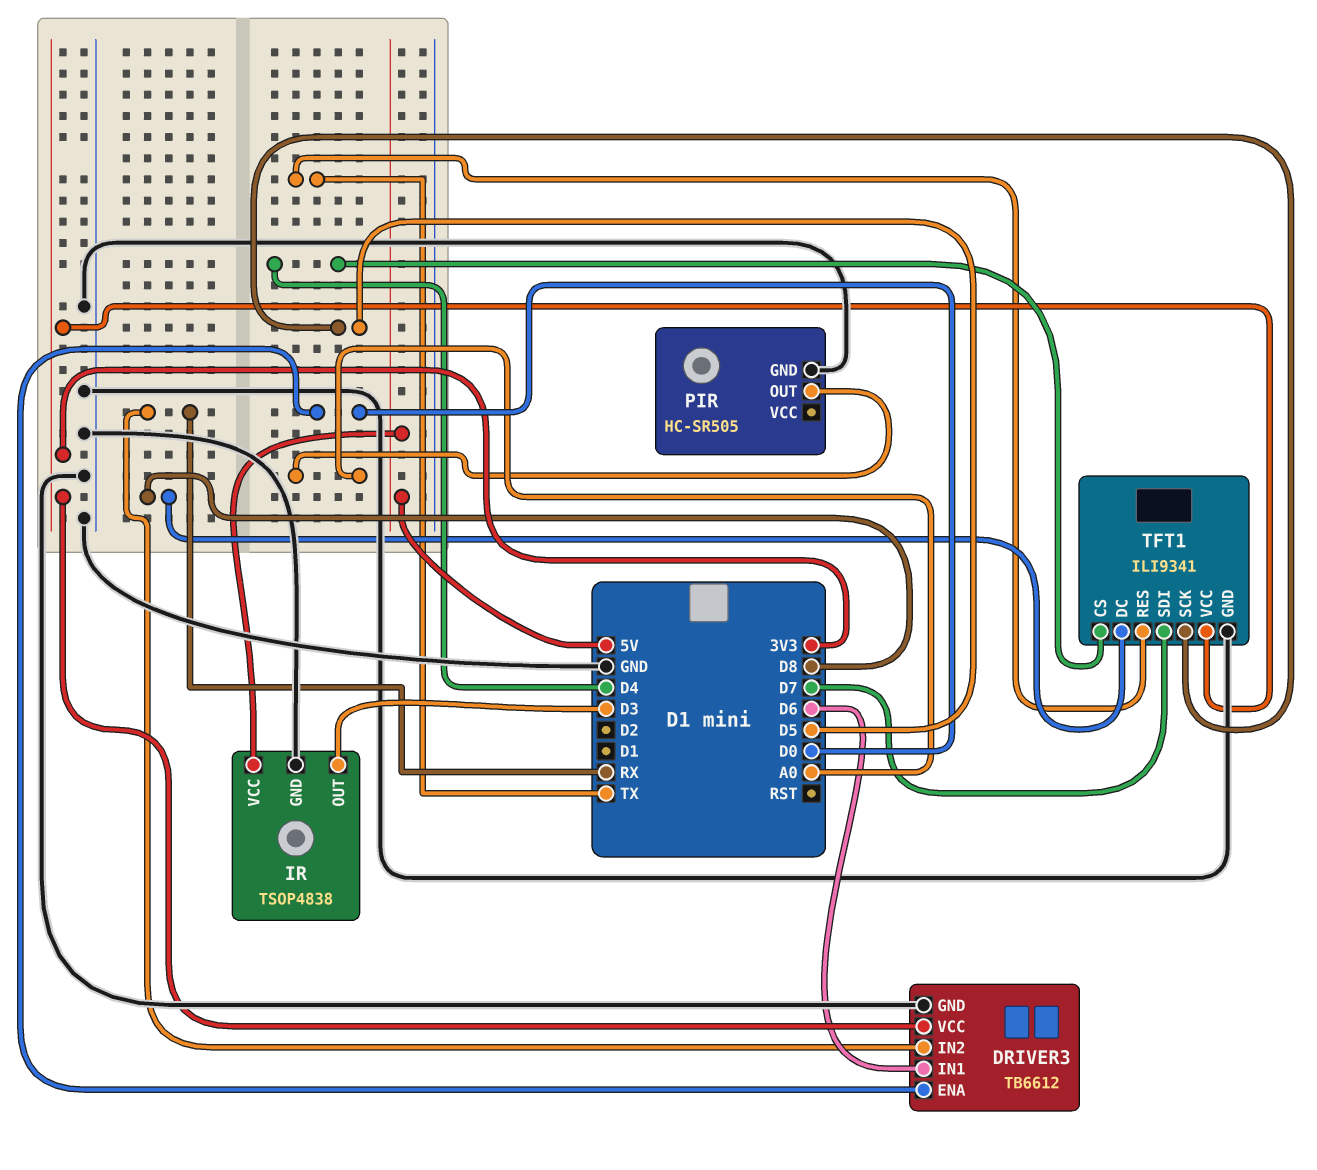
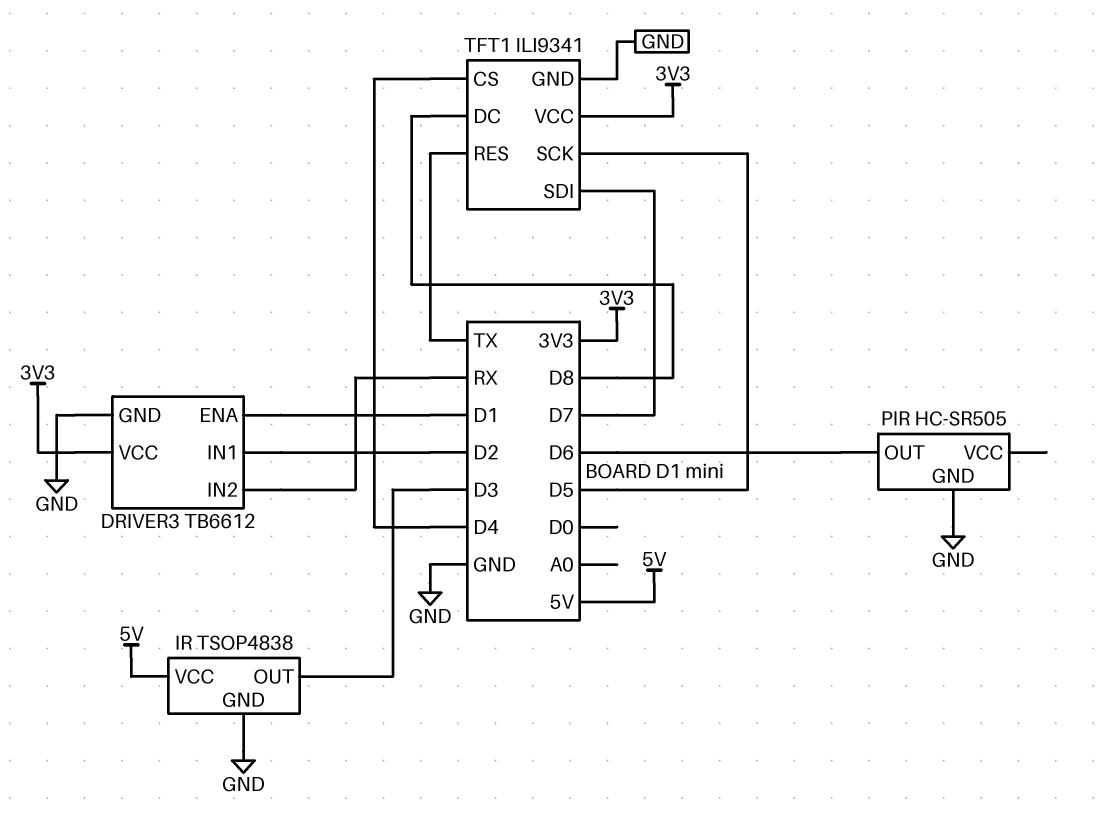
DRIVER3 pin ENA: D0 -> D1
DRIVER3 pin IN1: D6 -> D2
PIR pin OUT: A0 -> D6

